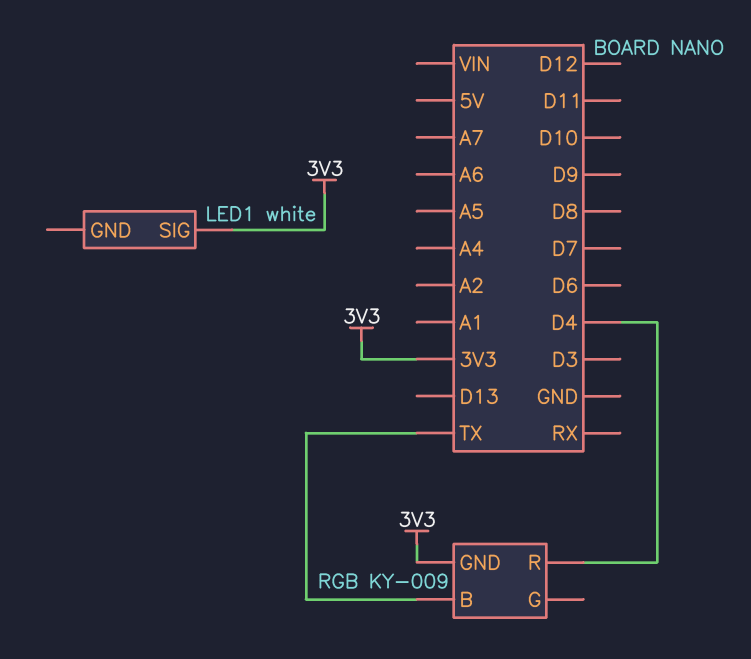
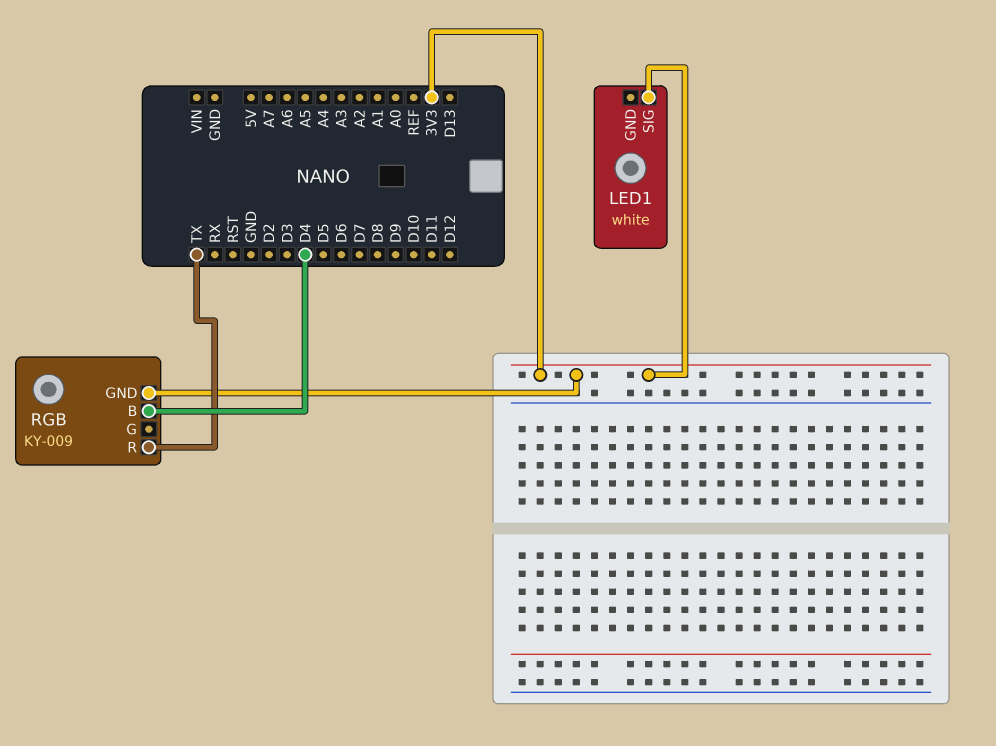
RGB pin B: TX -> D4
RGB pin R: D4 -> TX

